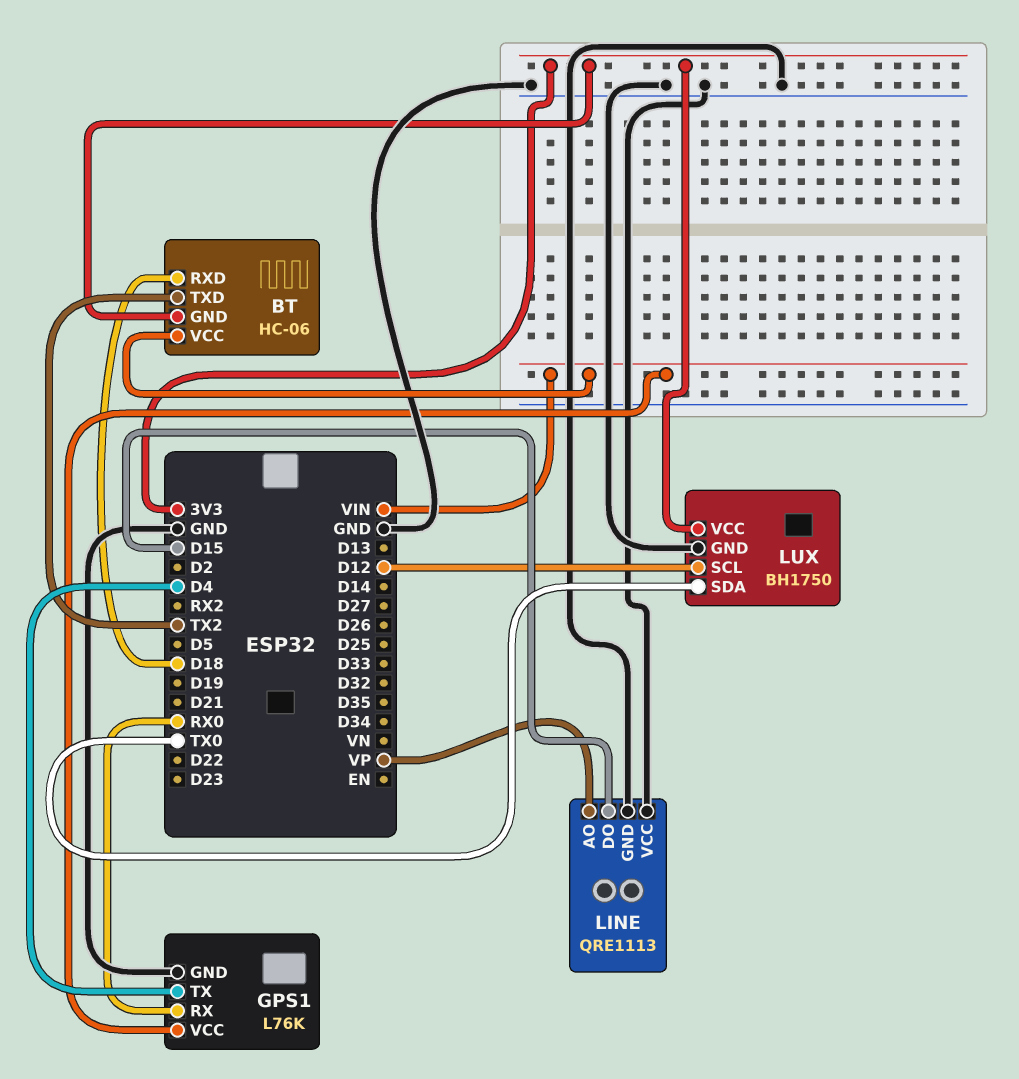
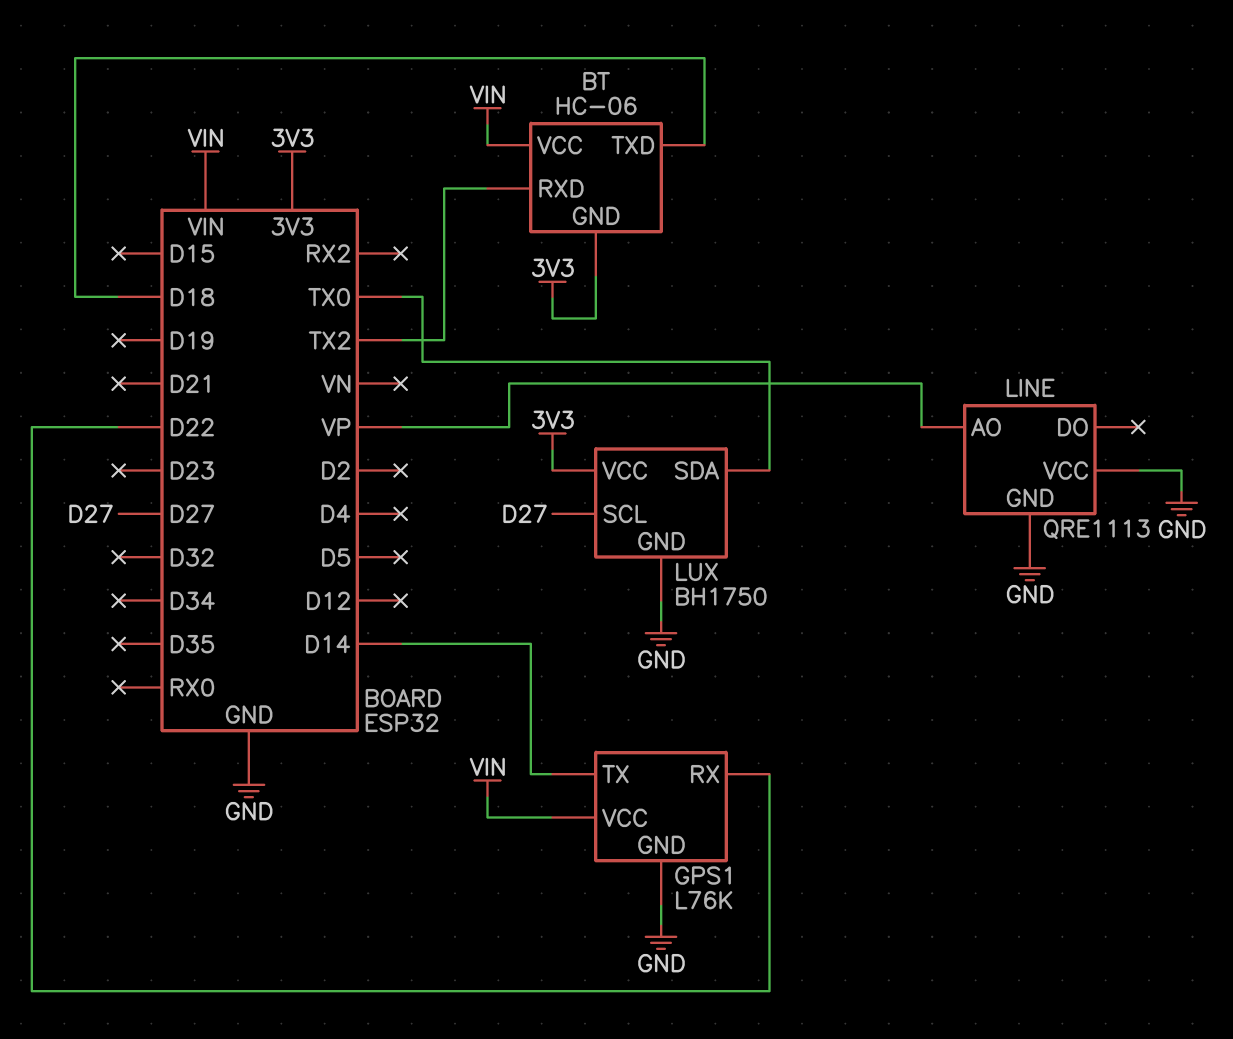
BT pin RXD: D18 -> TX2
BT pin TXD: TX2 -> D18
GPS1 pin RX: RX0 -> D22
GPS1 pin TX: D4 -> D14
LINE pin DO: D15 -> none
LUX pin SCL: D12 -> D27

